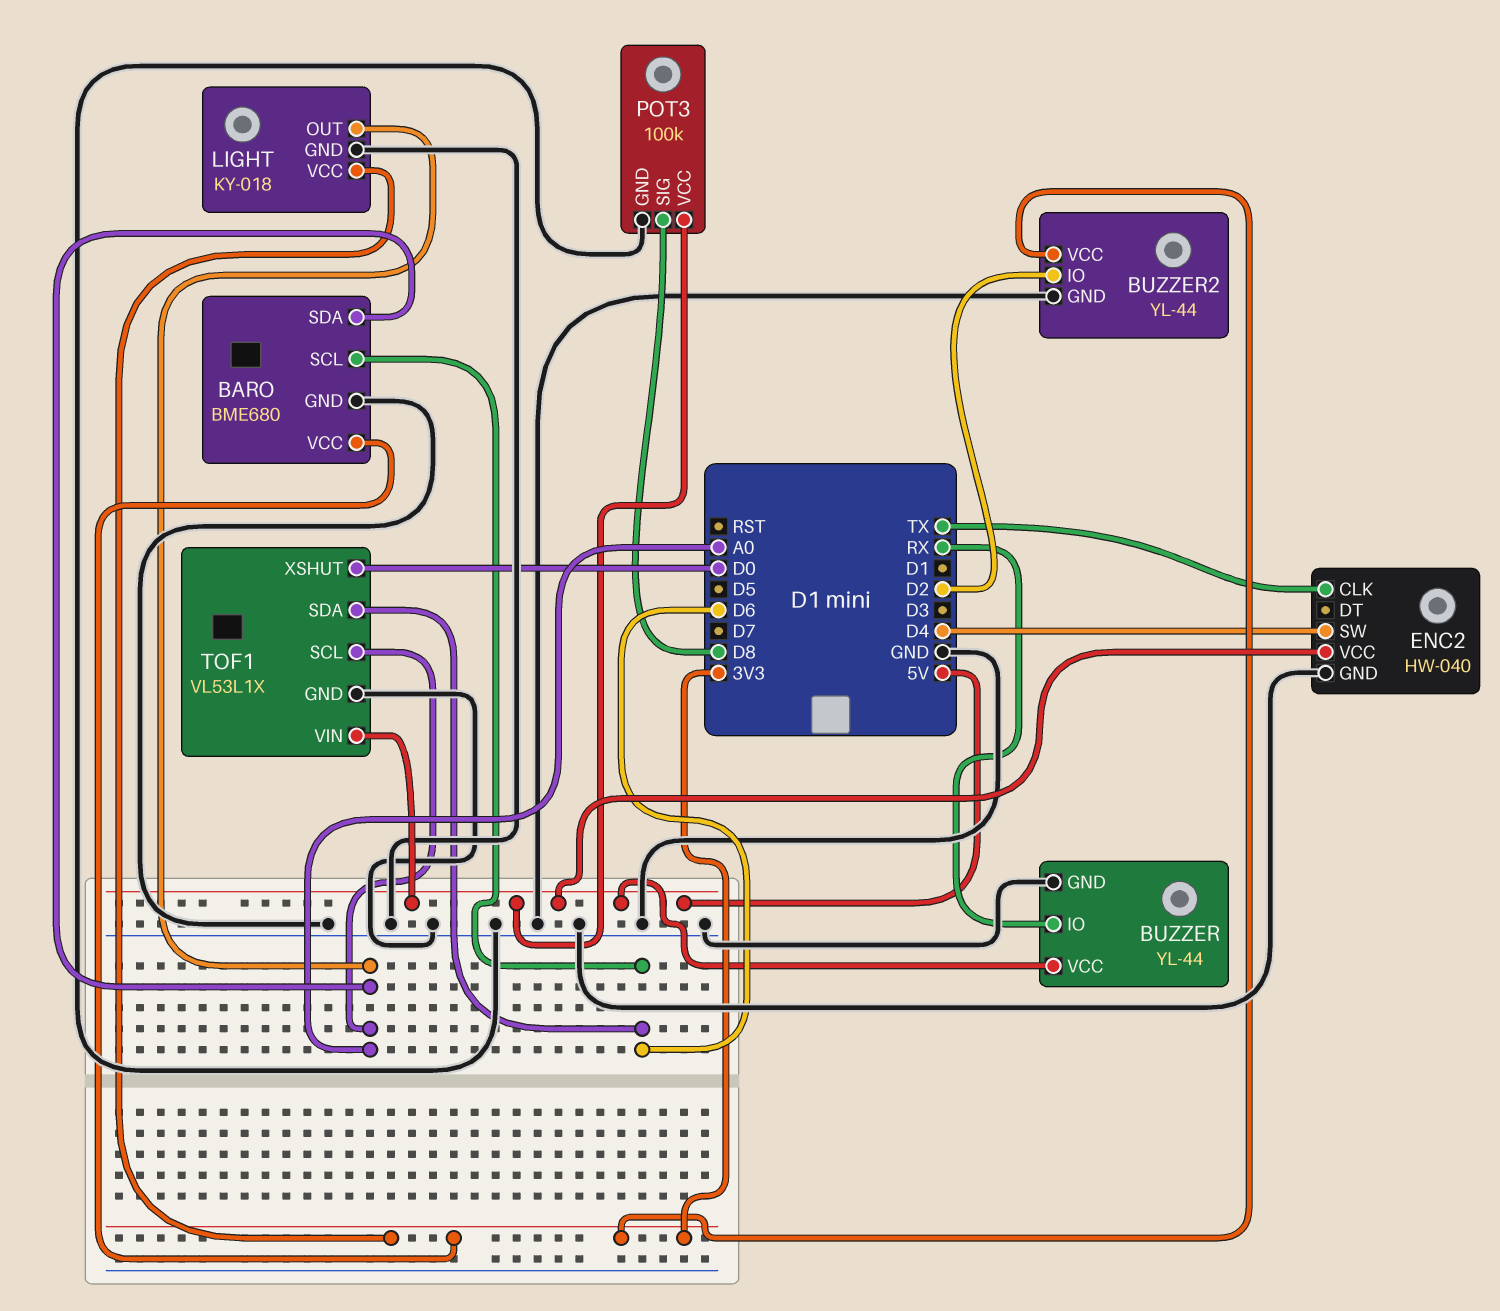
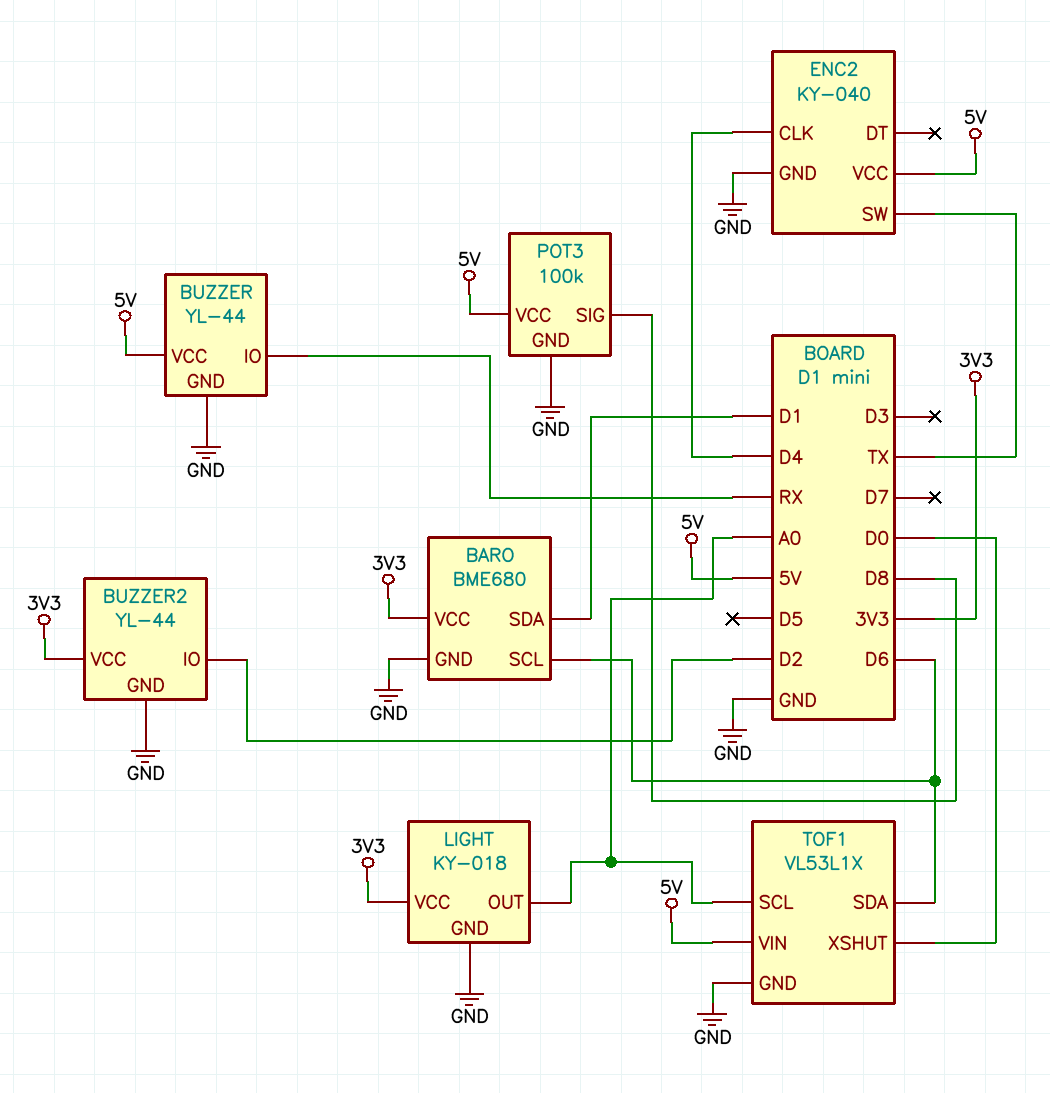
BARO pin SDA: A0 -> D1
ENC2: HW-040 -> KY-040
ENC2 pin CLK: TX -> D4
ENC2 pin SW: D4 -> TX

